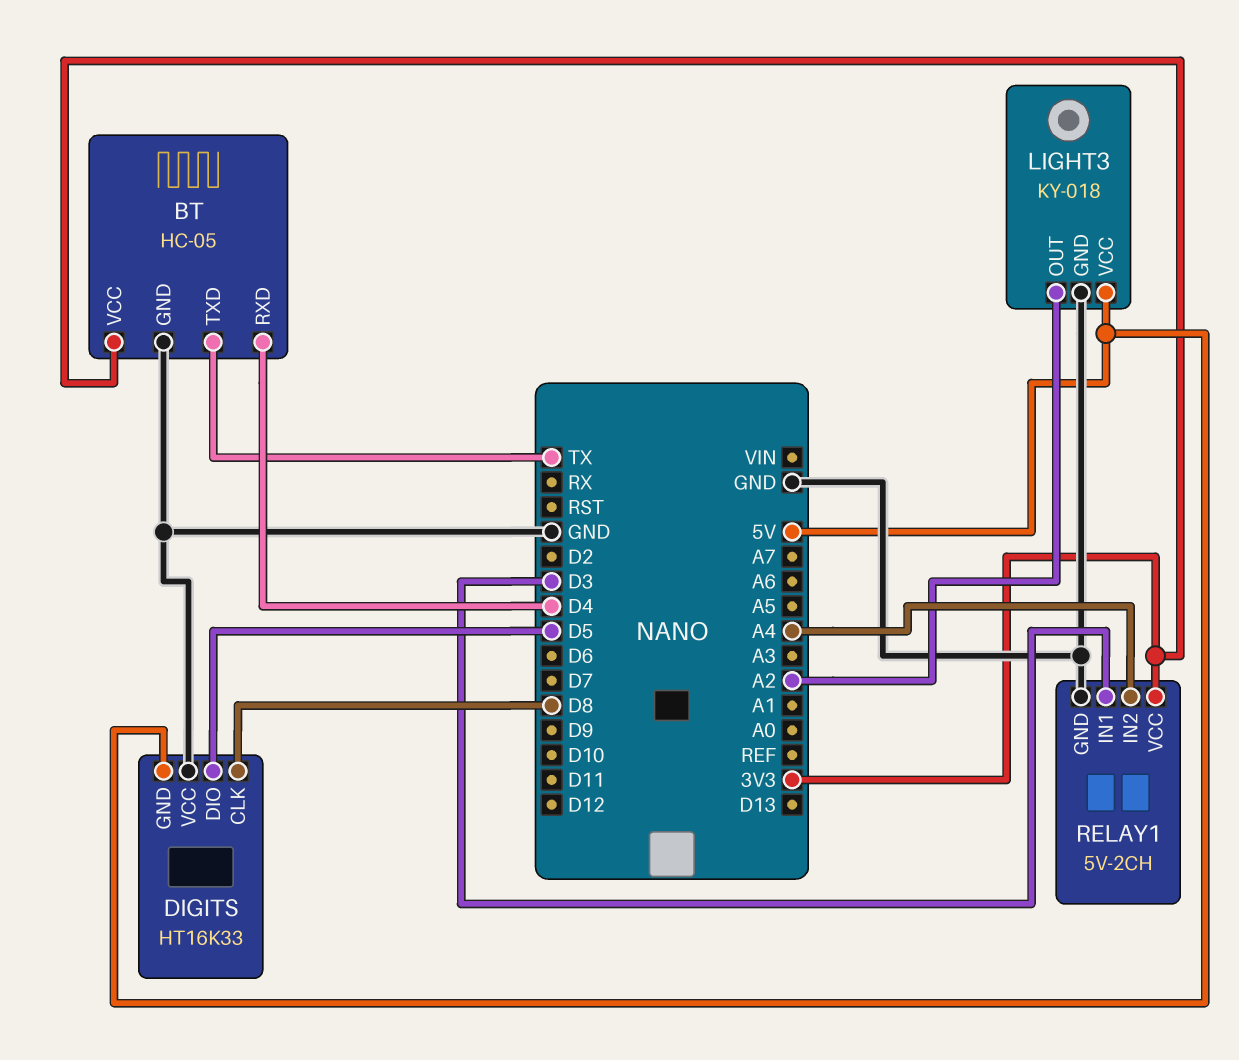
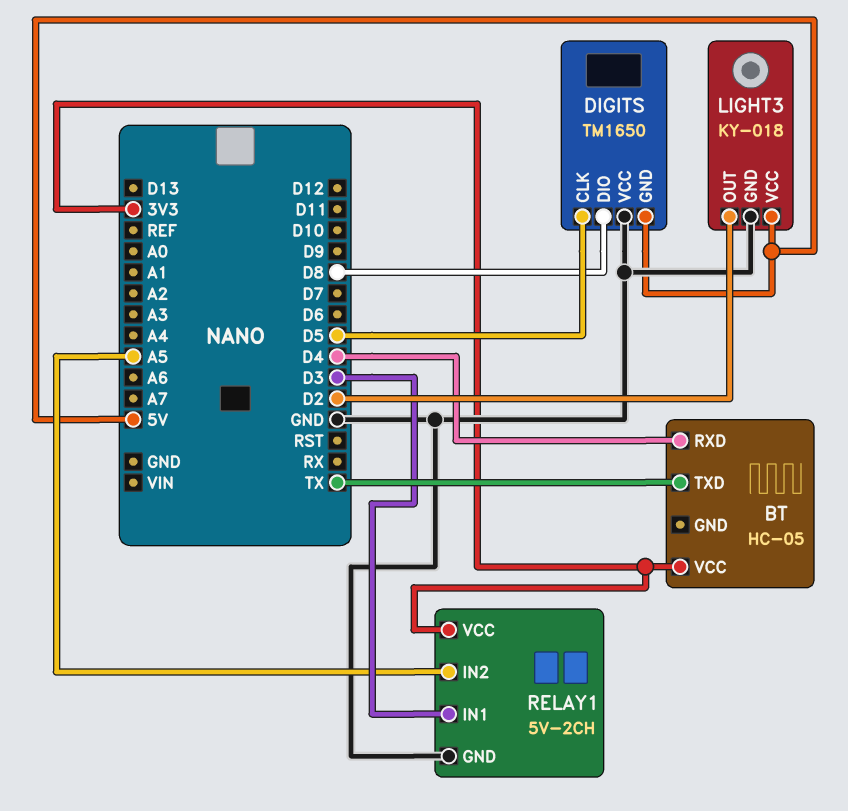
BT pin GND: GND -> none
DIGITS: HT16K33 -> TM1650
DIGITS pin CLK: D8 -> D5
DIGITS pin DIO: D5 -> D8
LIGHT3 pin OUT: A2 -> D2
RELAY1 pin IN2: A4 -> A5

